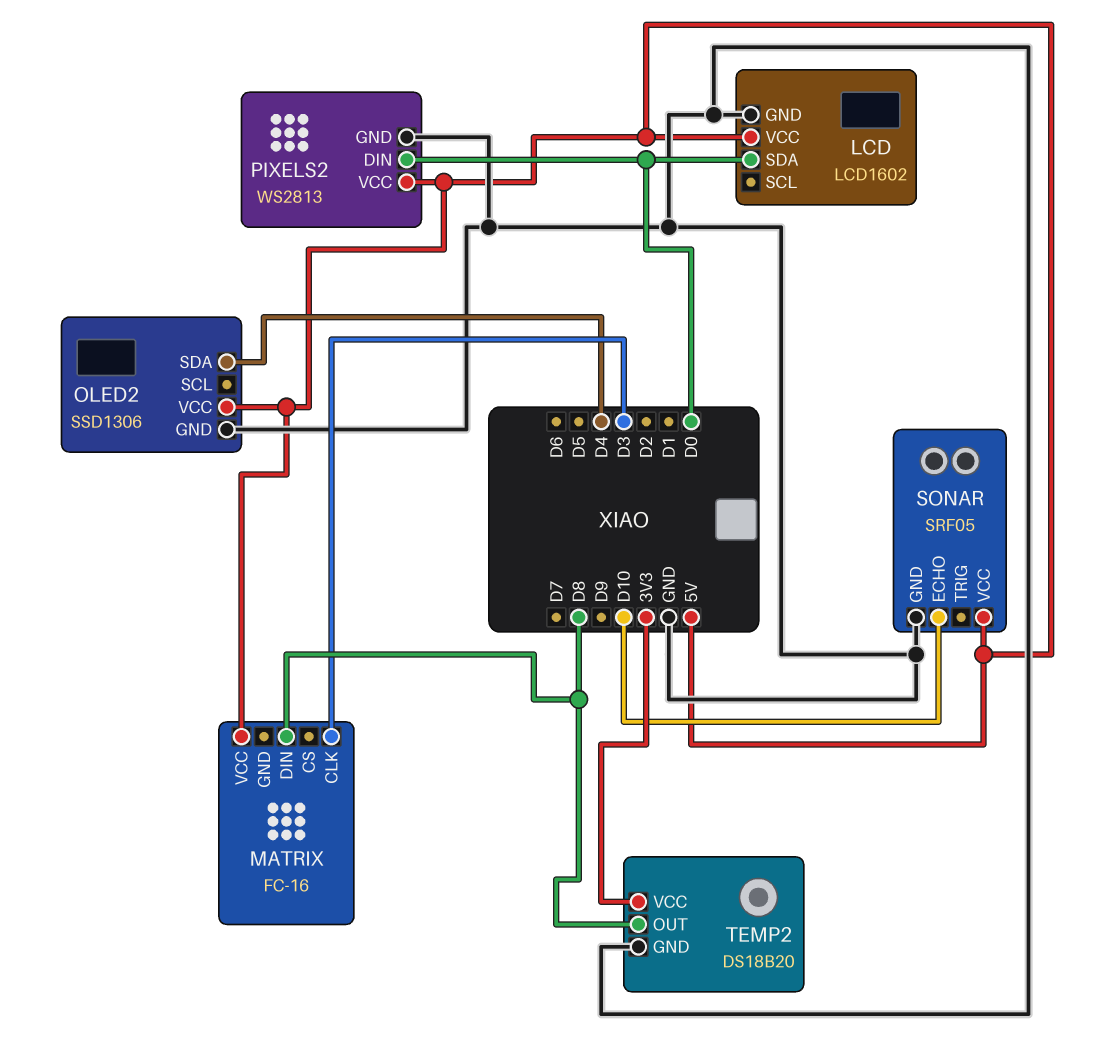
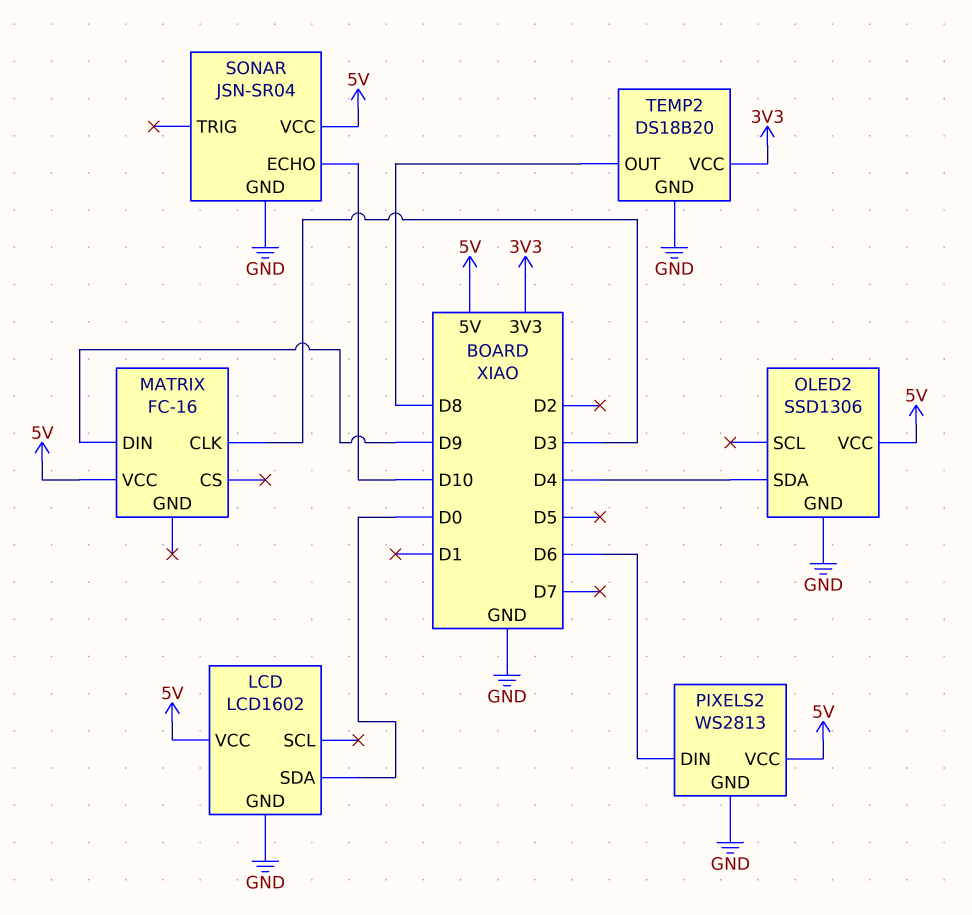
MATRIX pin DIN: D8 -> D9
PIXELS2 pin DIN: D0 -> D6
SONAR: SRF05 -> JSN-SR04

